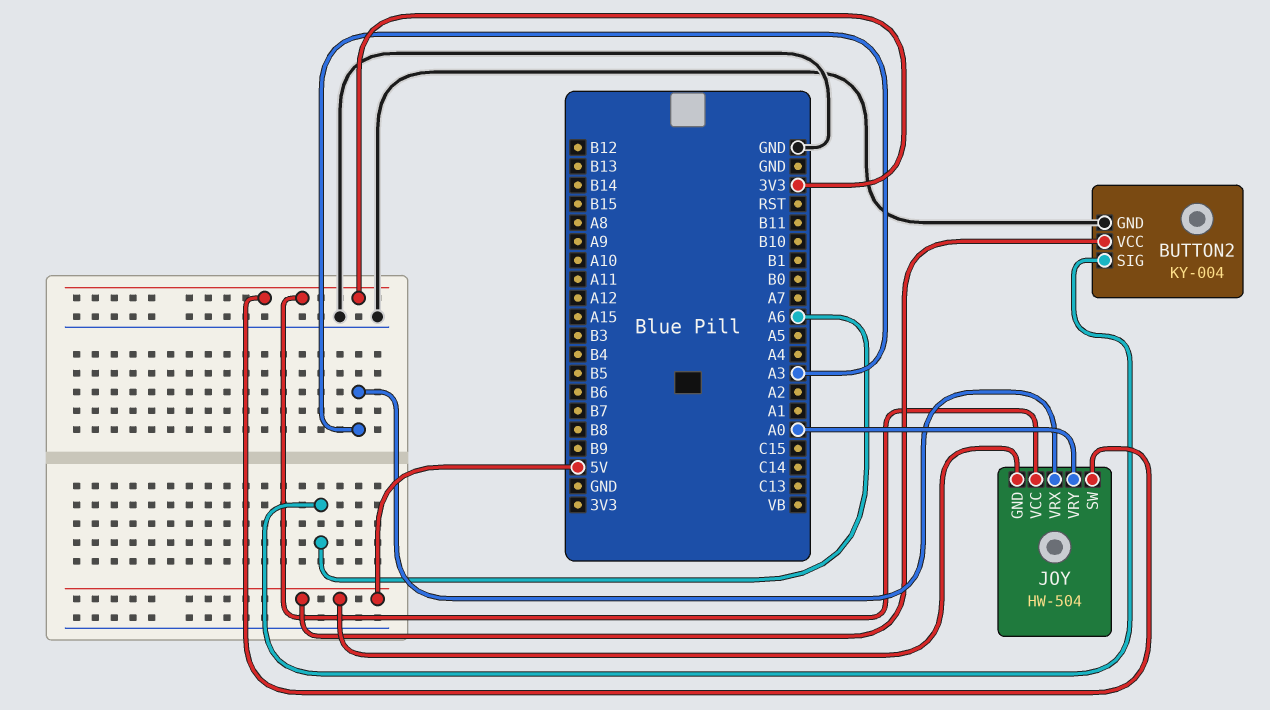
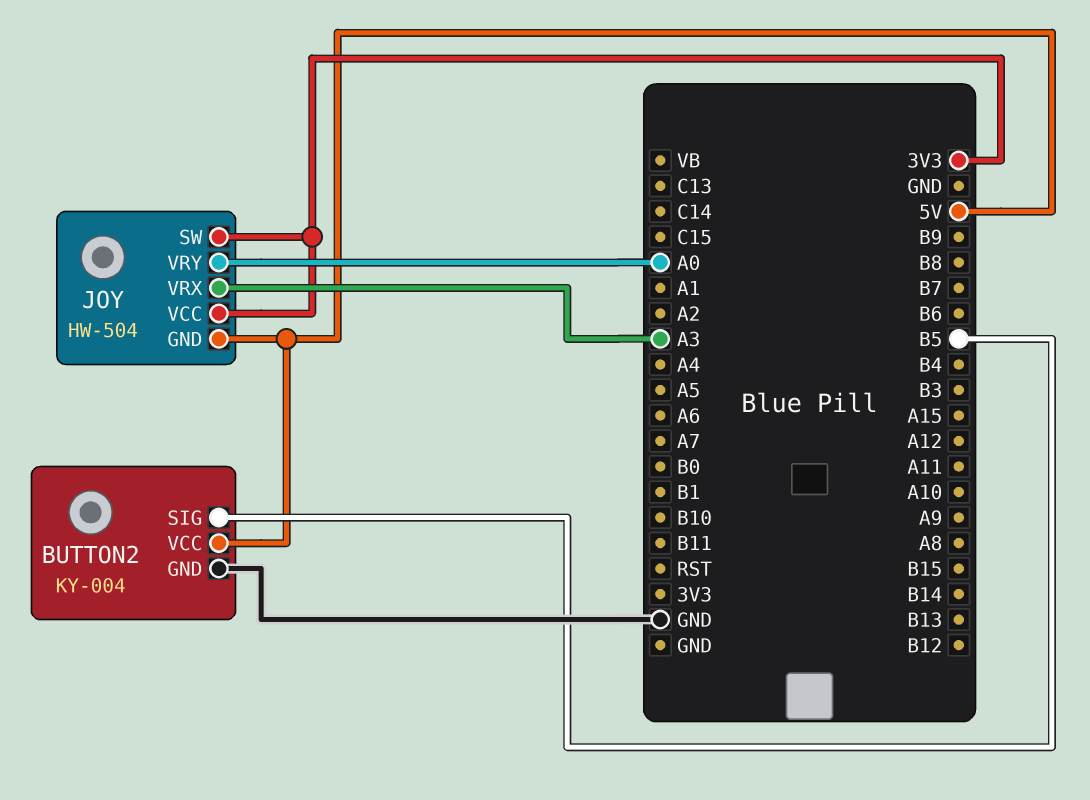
BUTTON2 pin SIG: A6 -> B5

